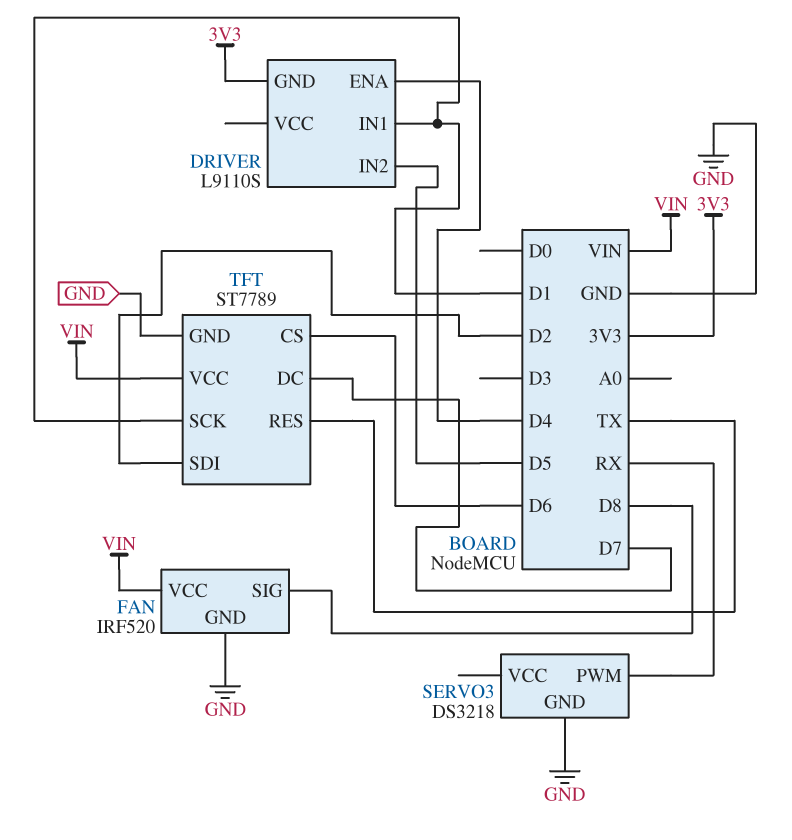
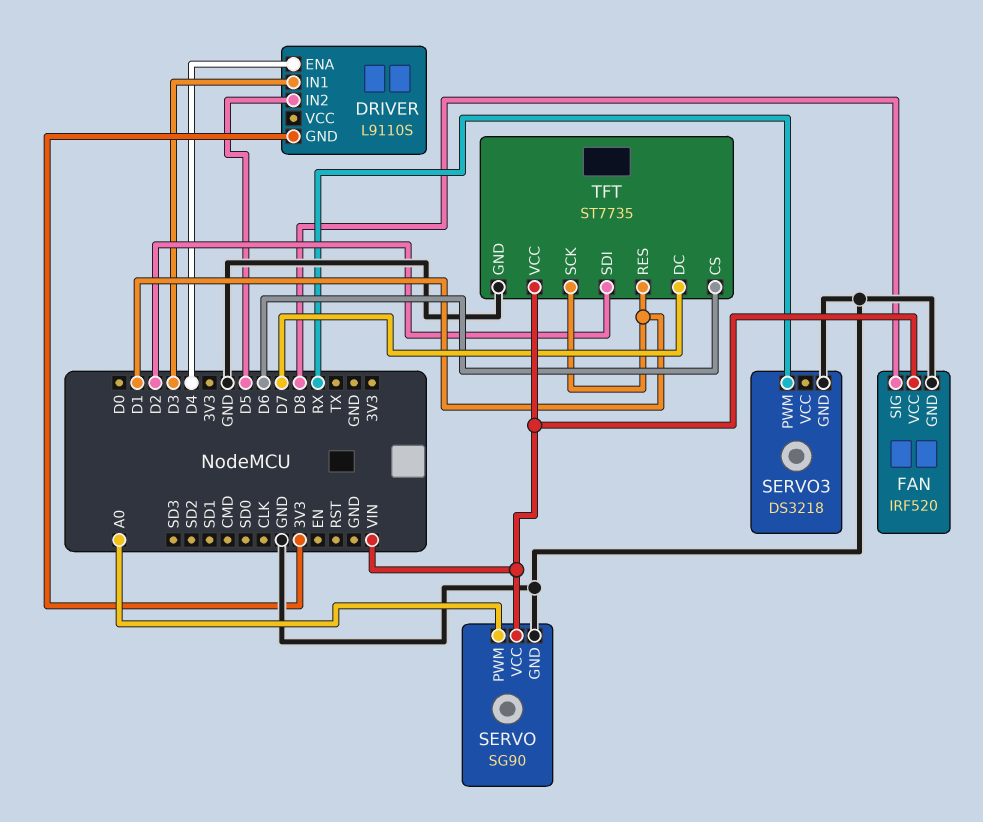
DRIVER pin IN1: D1 -> D3
SERVO: none -> SG90
SERVO pin GND: none -> GND
SERVO pin PWM: none -> A0
SERVO pin VCC: none -> VIN
TFT: ST7789 -> ST7735
TFT pin RES: TX -> D1

